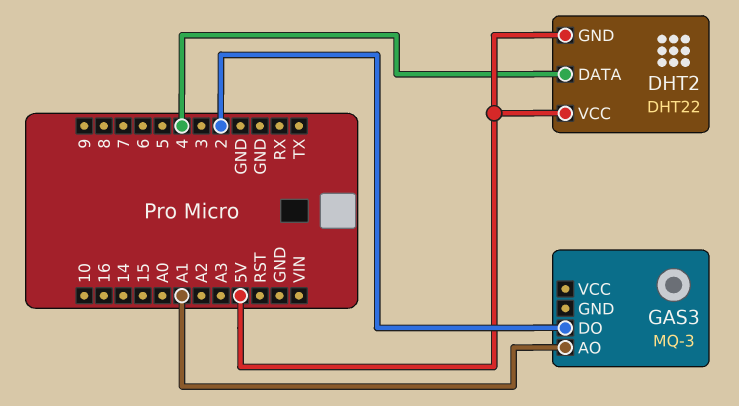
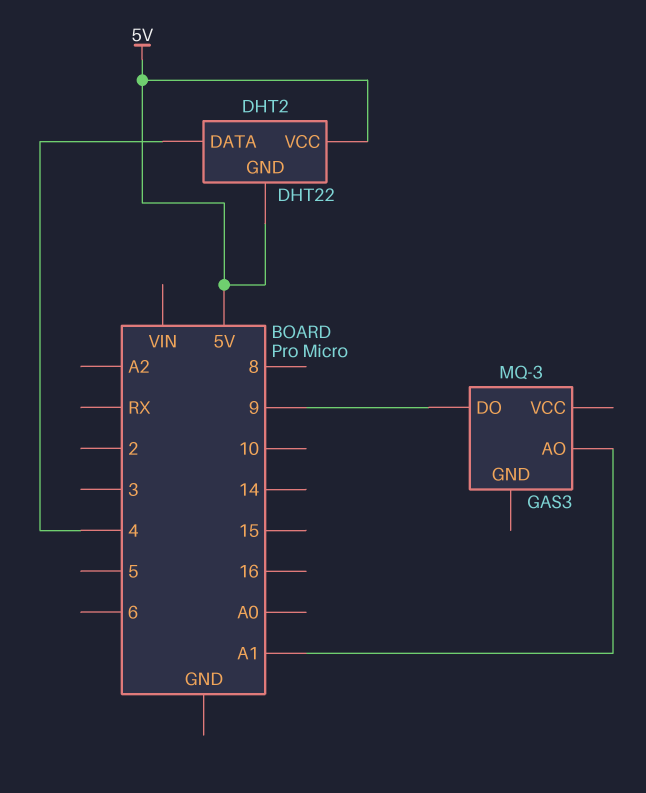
GAS3 pin DO: 2 -> 9

